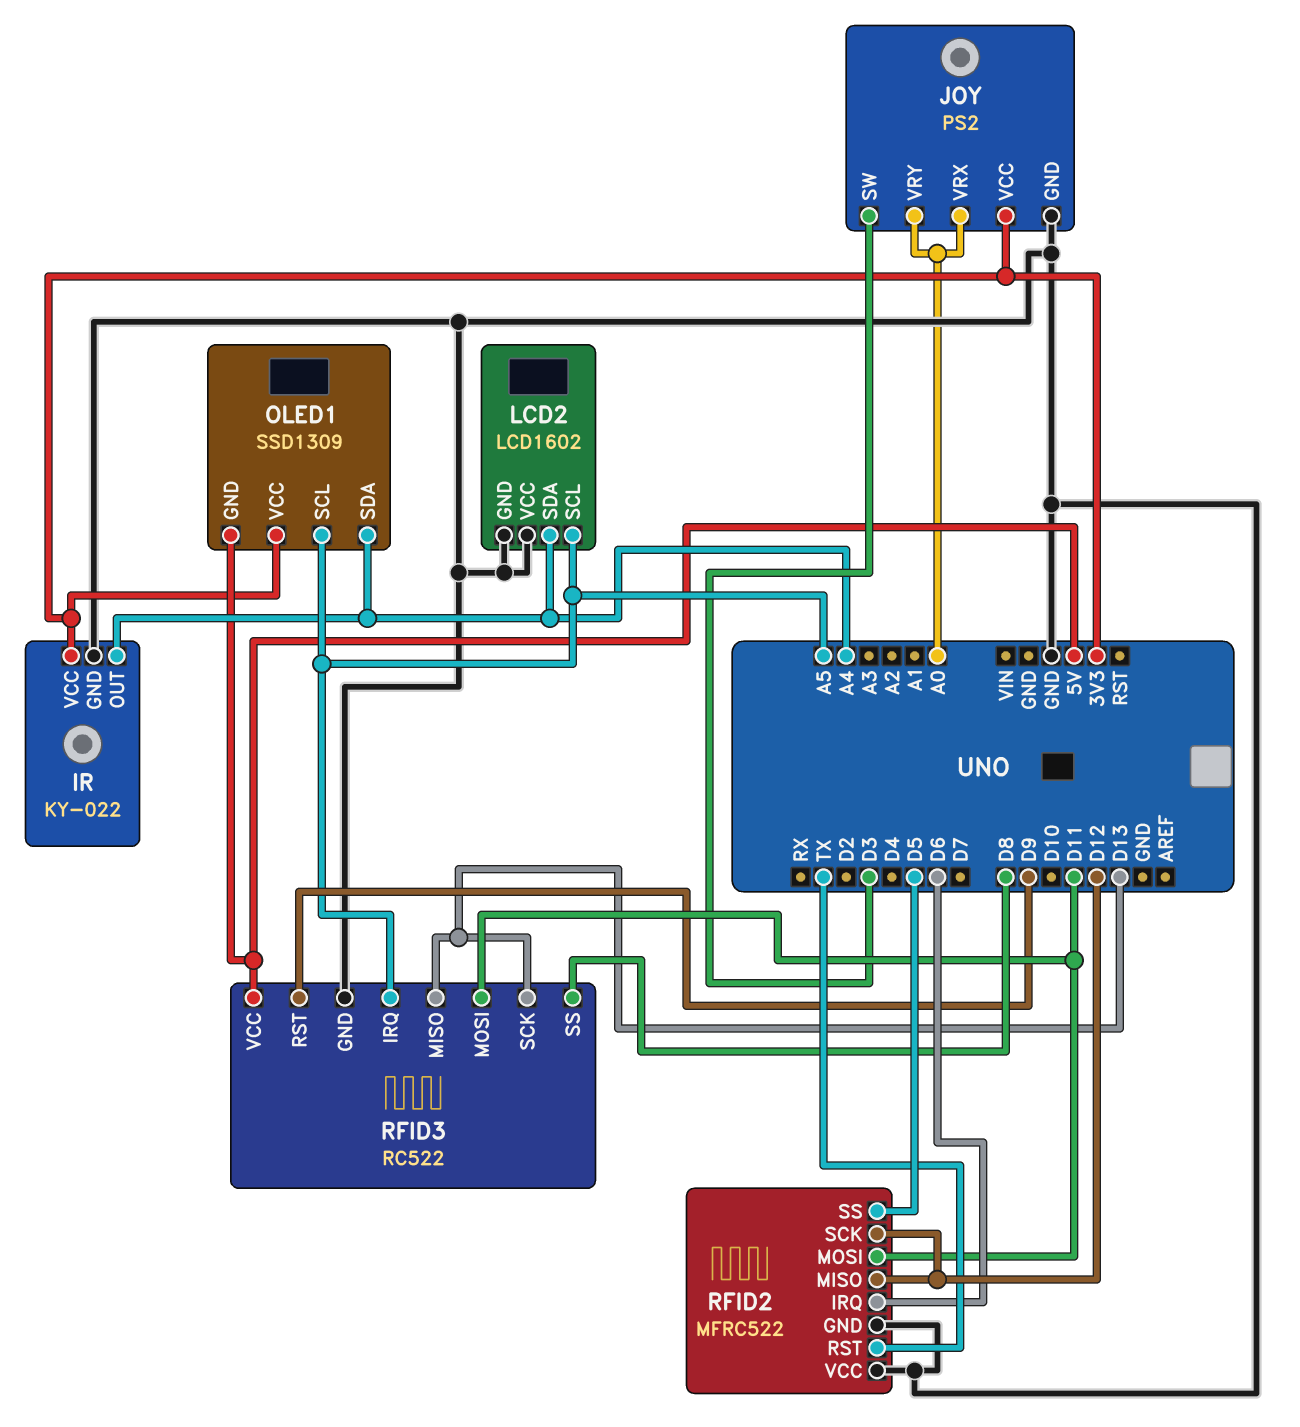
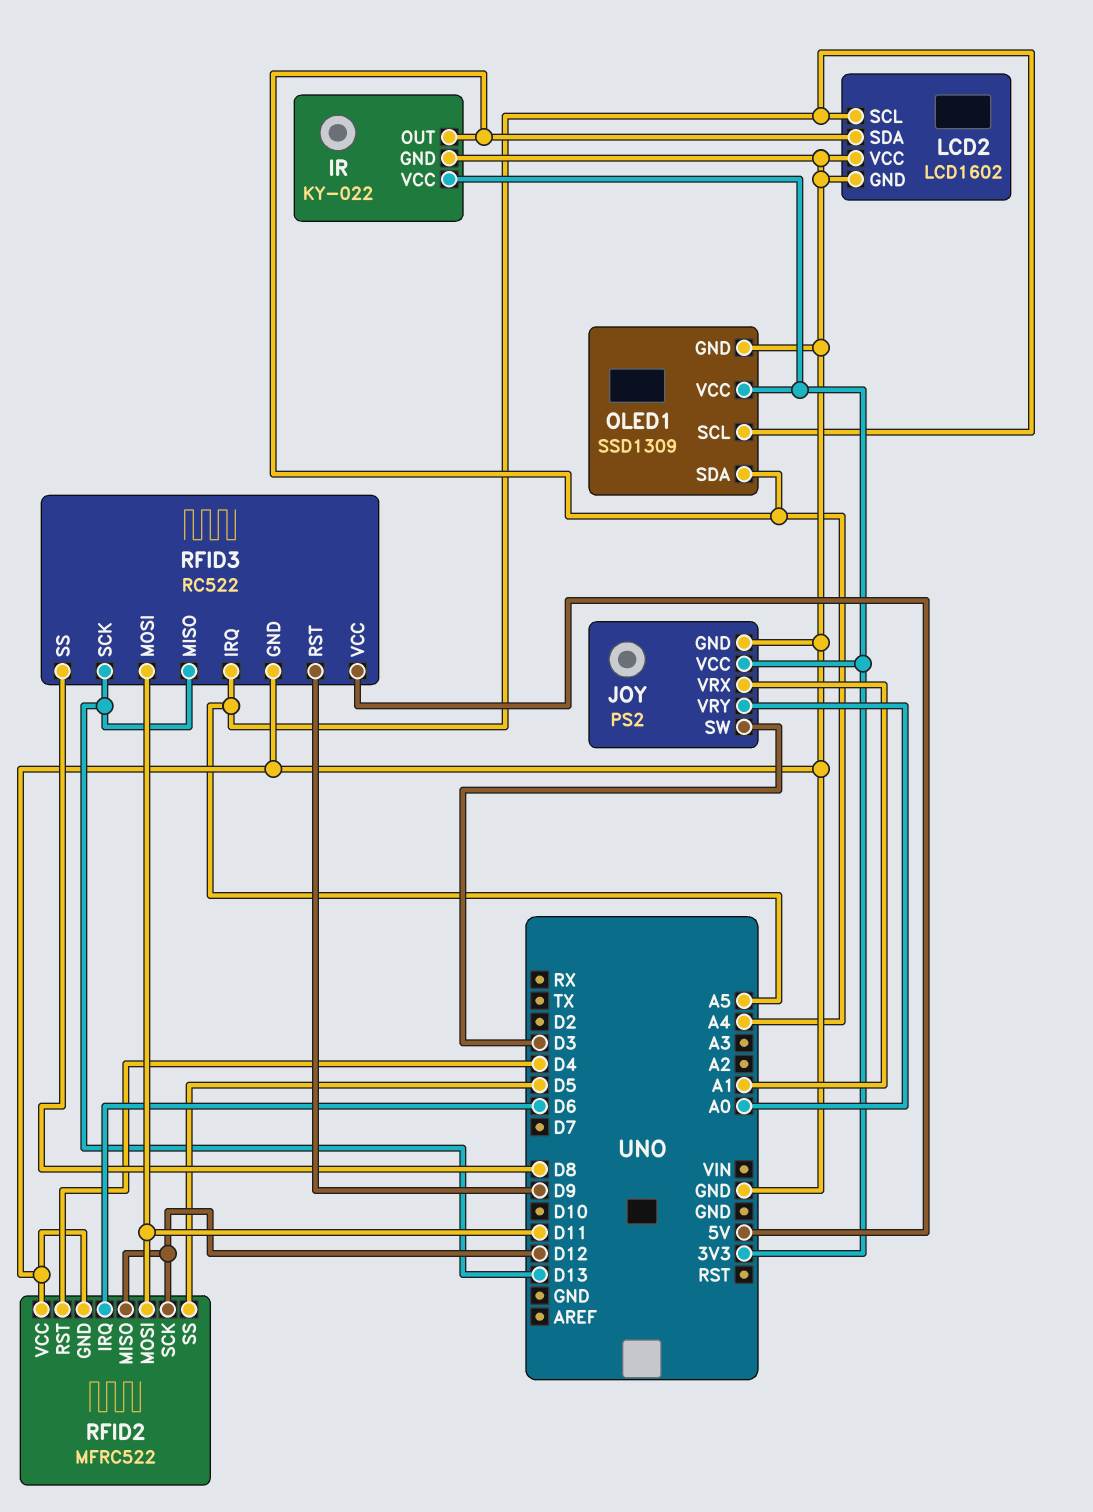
JOY pin VRX: A0 -> A1
OLED1 pin GND: 5V -> GND
RFID2 pin RST: TX -> D4

